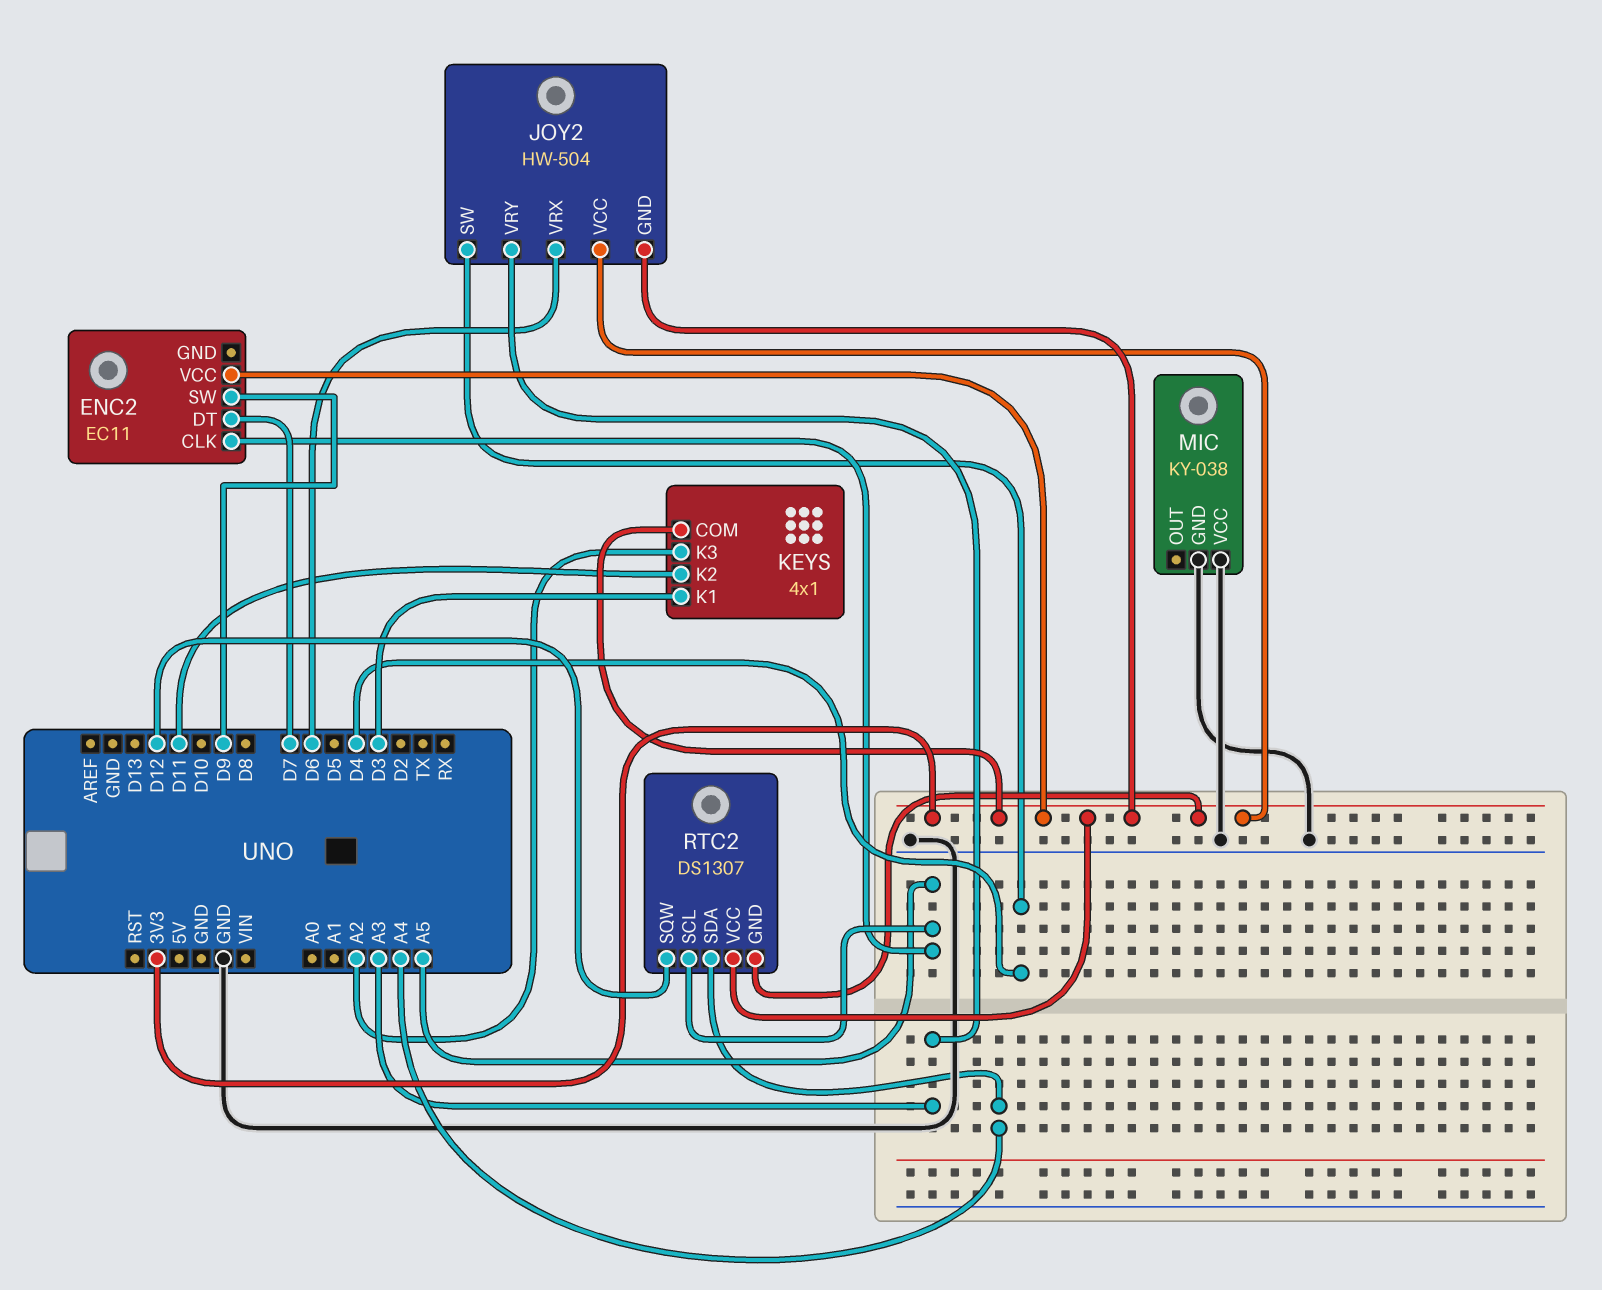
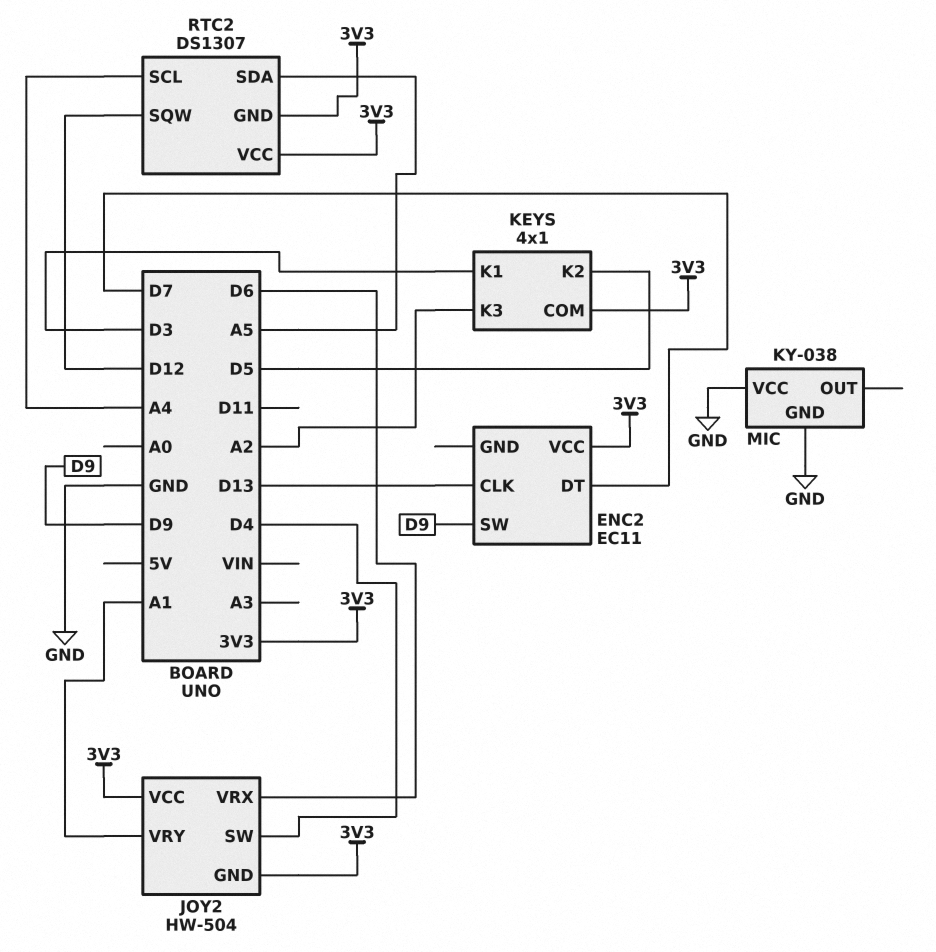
ENC2 pin CLK: A5 -> D13
JOY2 pin VRY: A3 -> A1
KEYS pin K2: D11 -> D5
RTC2 pin SCL: A5 -> A4
RTC2 pin SDA: A4 -> A5

